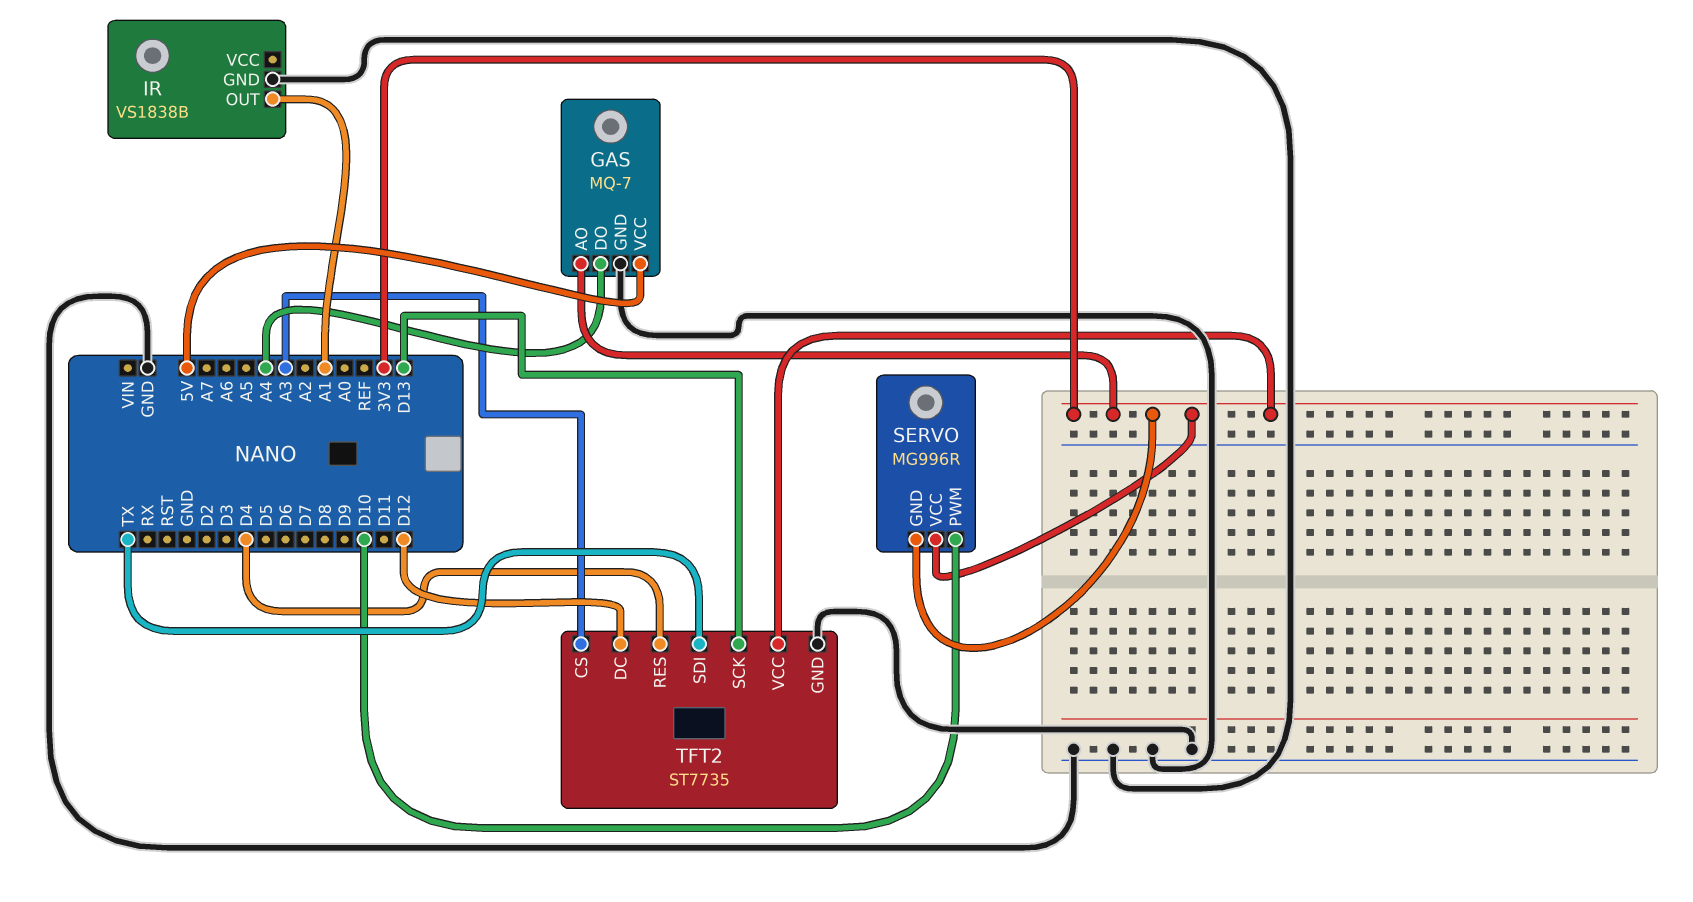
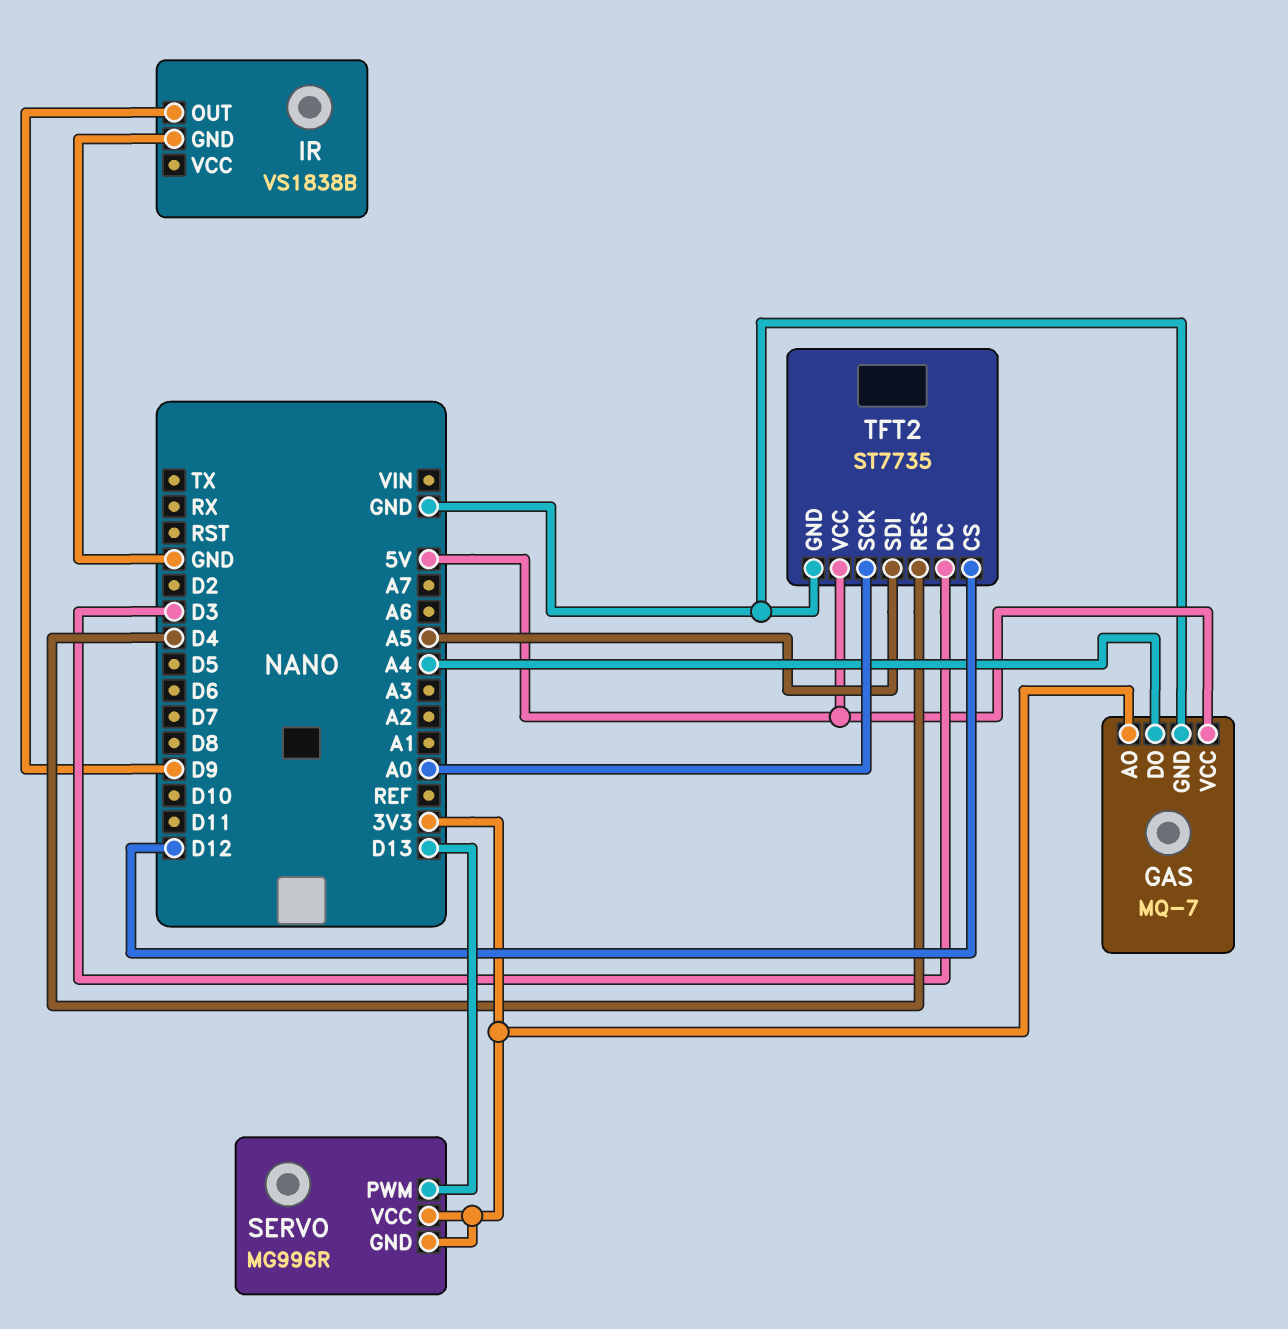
IR pin OUT: A1 -> D9
SERVO pin PWM: D10 -> D13
TFT2 pin CS: A3 -> D12
TFT2 pin DC: D12 -> D3
TFT2 pin SCK: D13 -> A0
TFT2 pin SDI: TX -> A5
TFT2 pin VCC: 3V3 -> 5V

